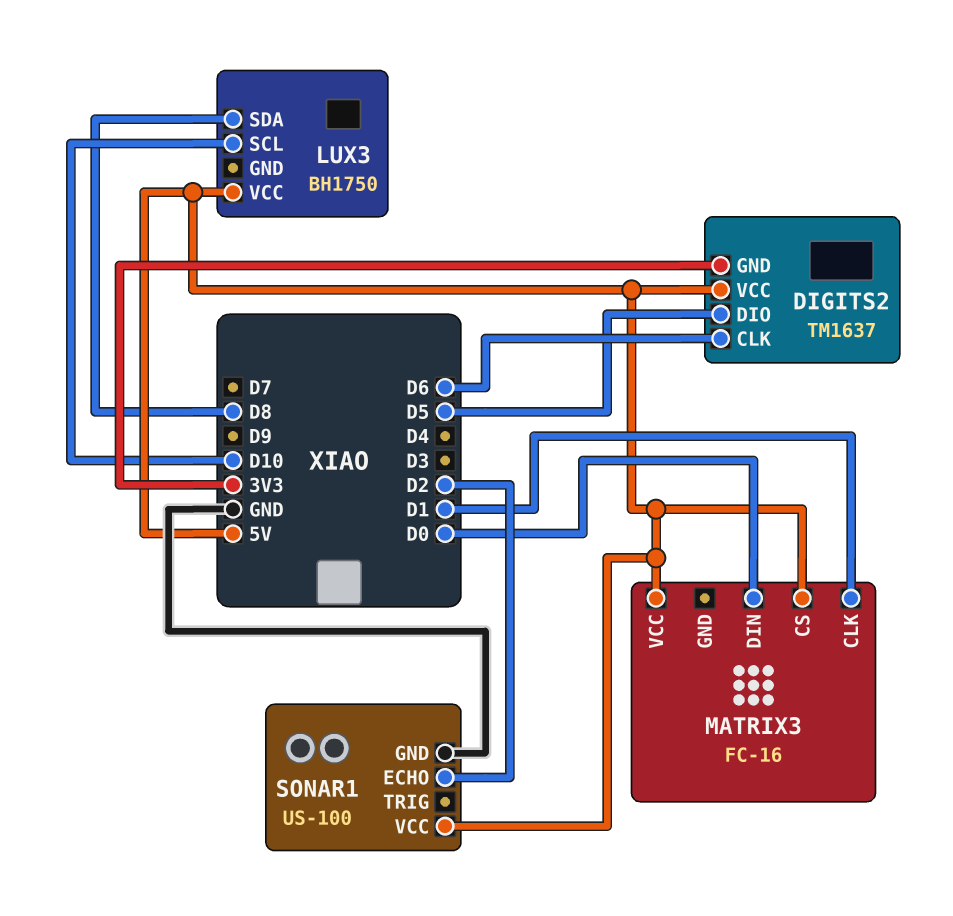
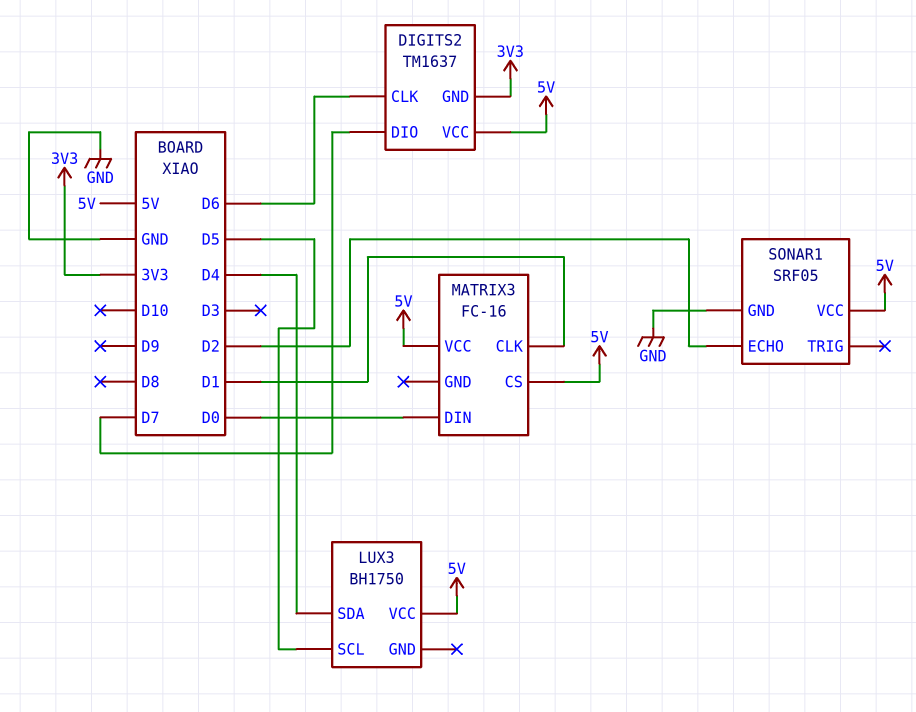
DIGITS2 pin DIO: D5 -> D7
LUX3 pin SCL: D10 -> D5
LUX3 pin SDA: D8 -> D4
SONAR1: US-100 -> SRF05

